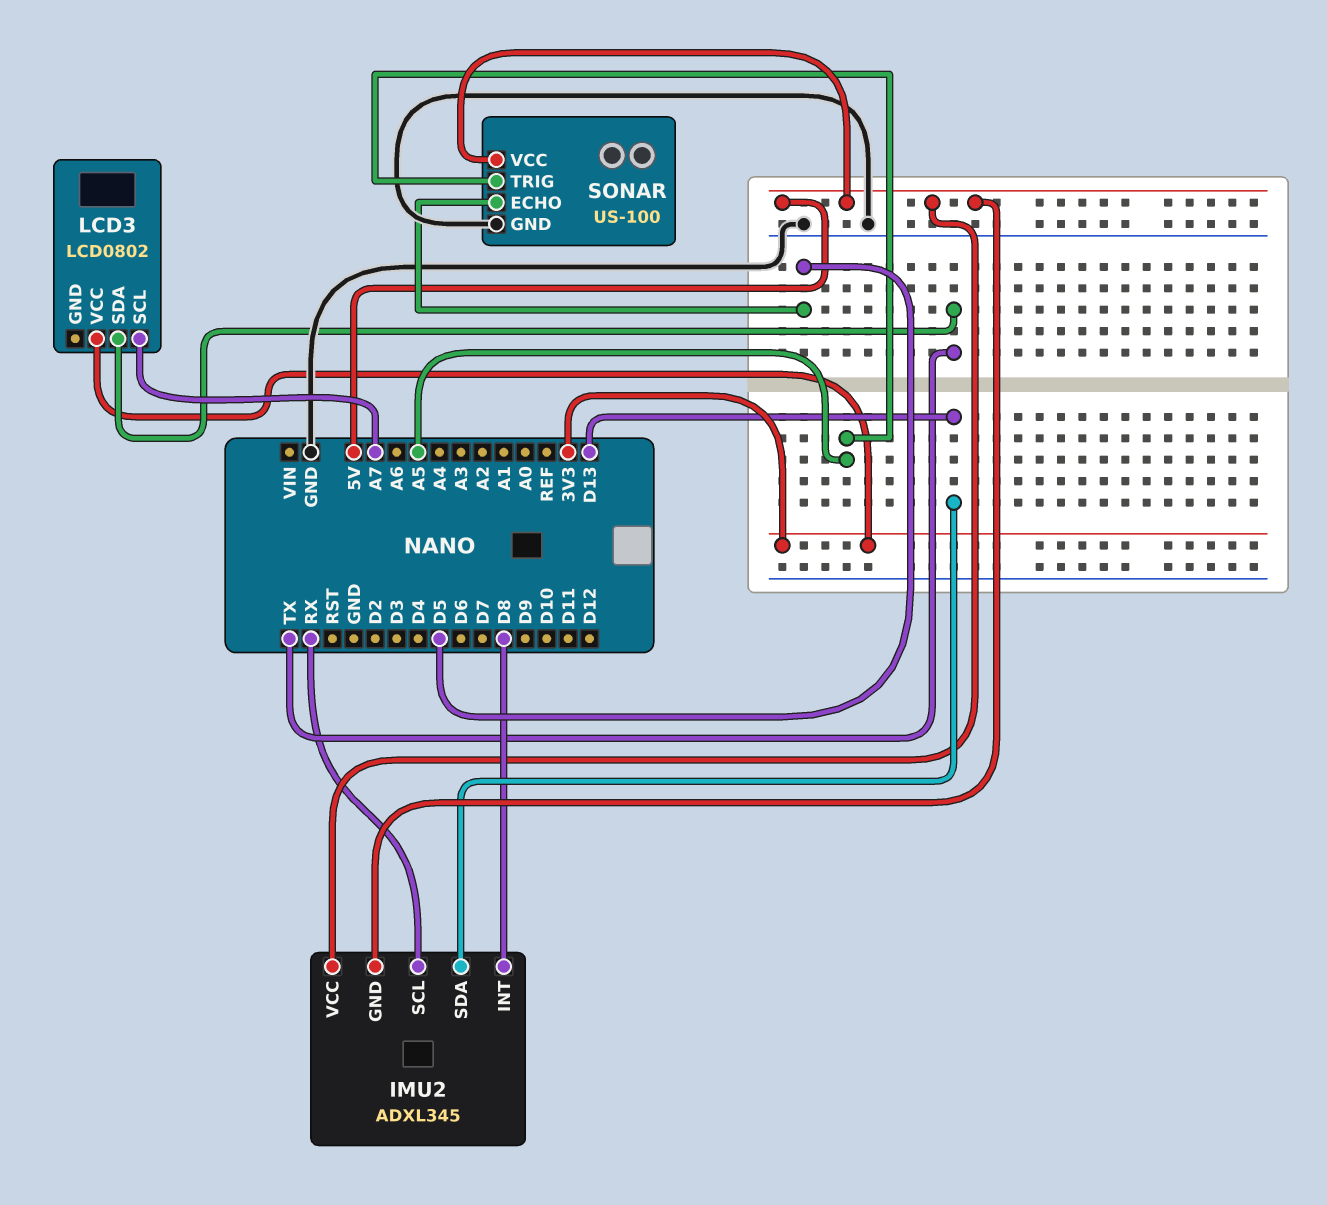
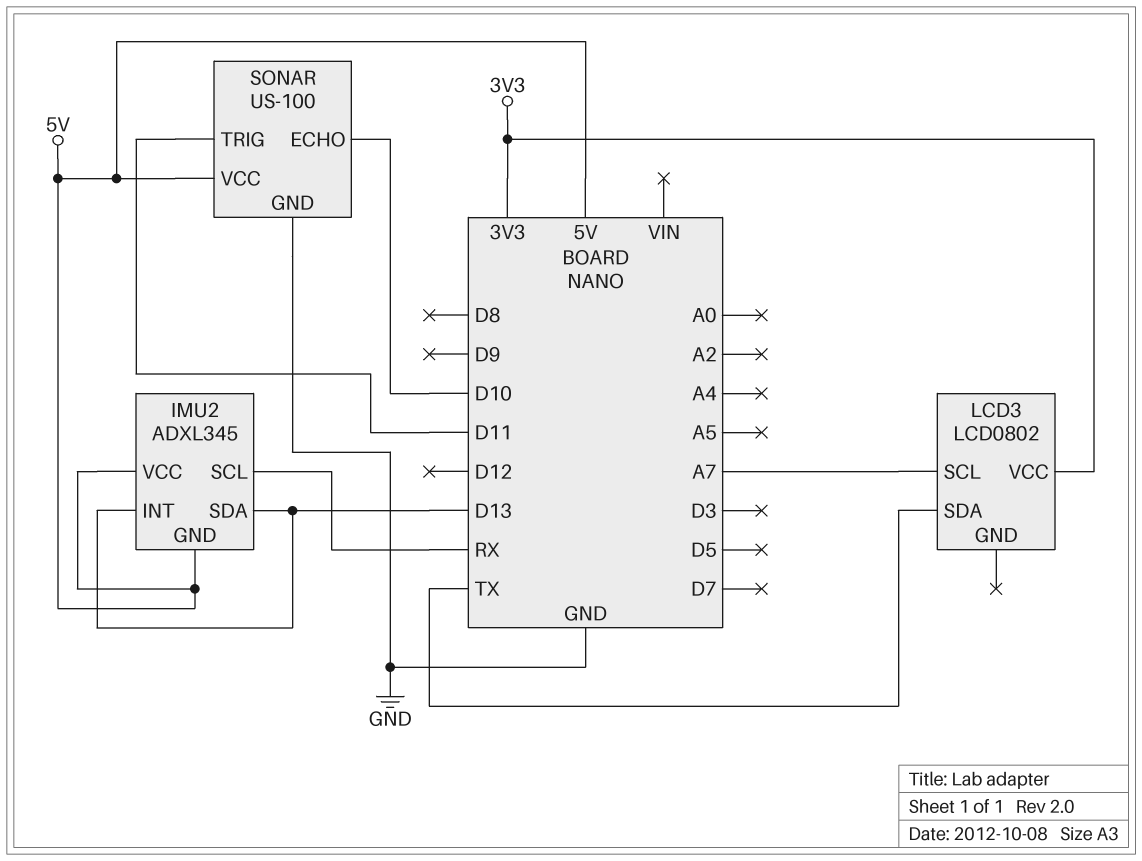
IMU2 pin INT: D8 -> D13
SONAR pin ECHO: D5 -> D10
SONAR pin TRIG: A5 -> D11

